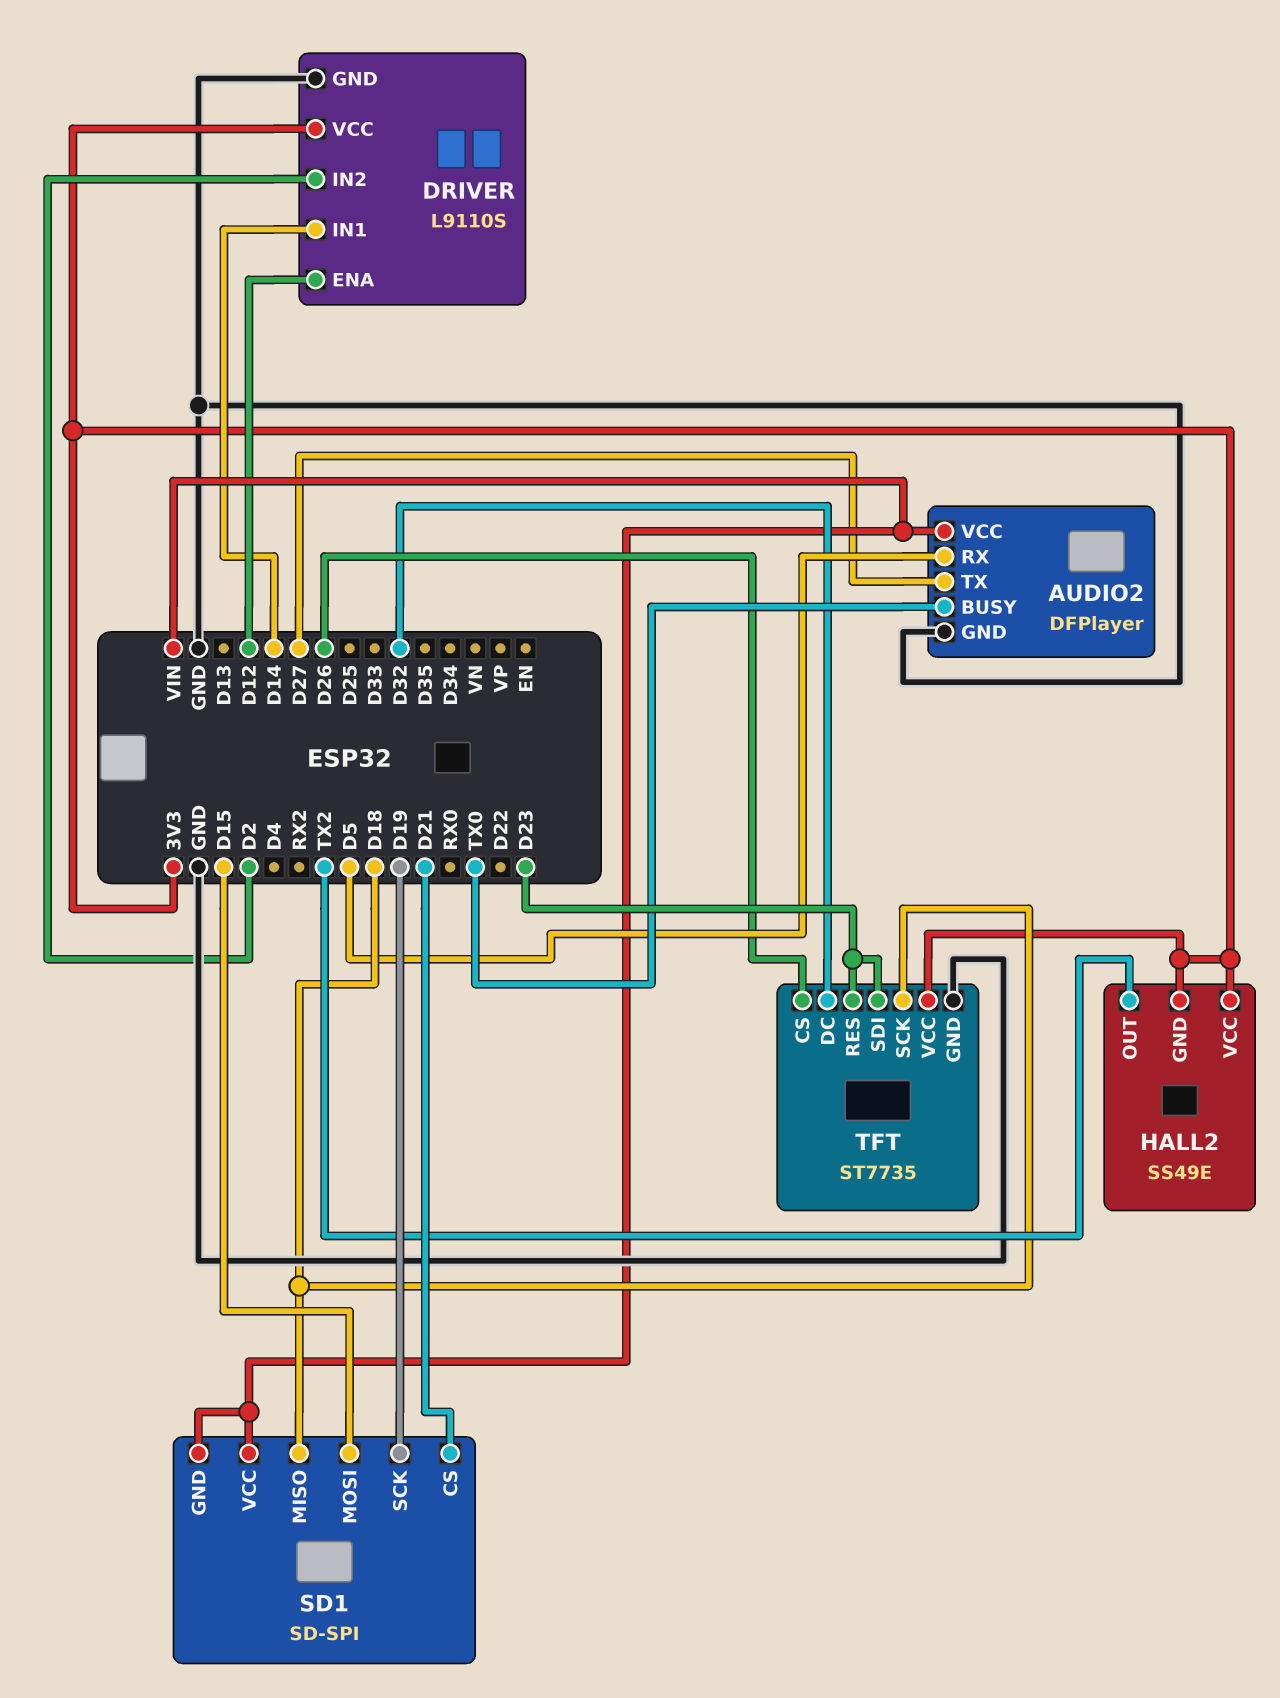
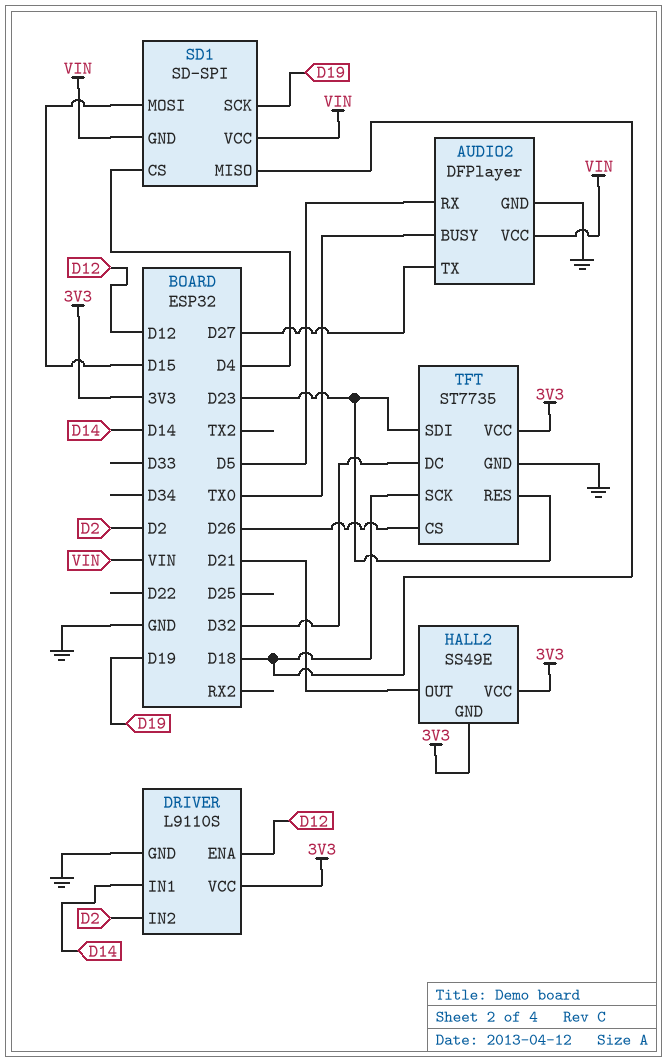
HALL2 pin OUT: TX2 -> D21
SD1 pin CS: D21 -> D4

